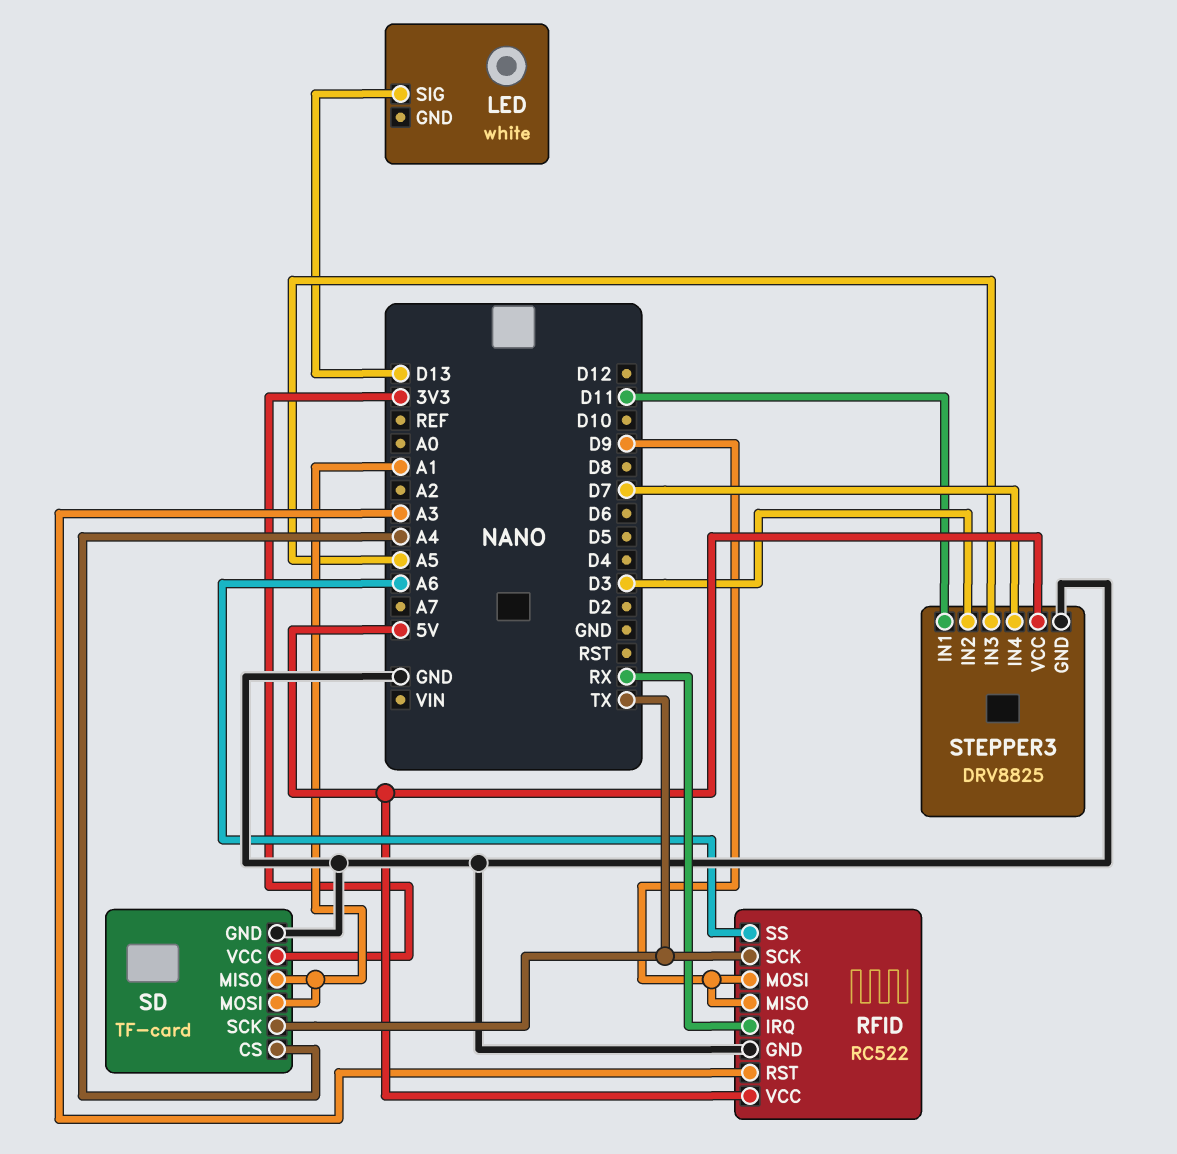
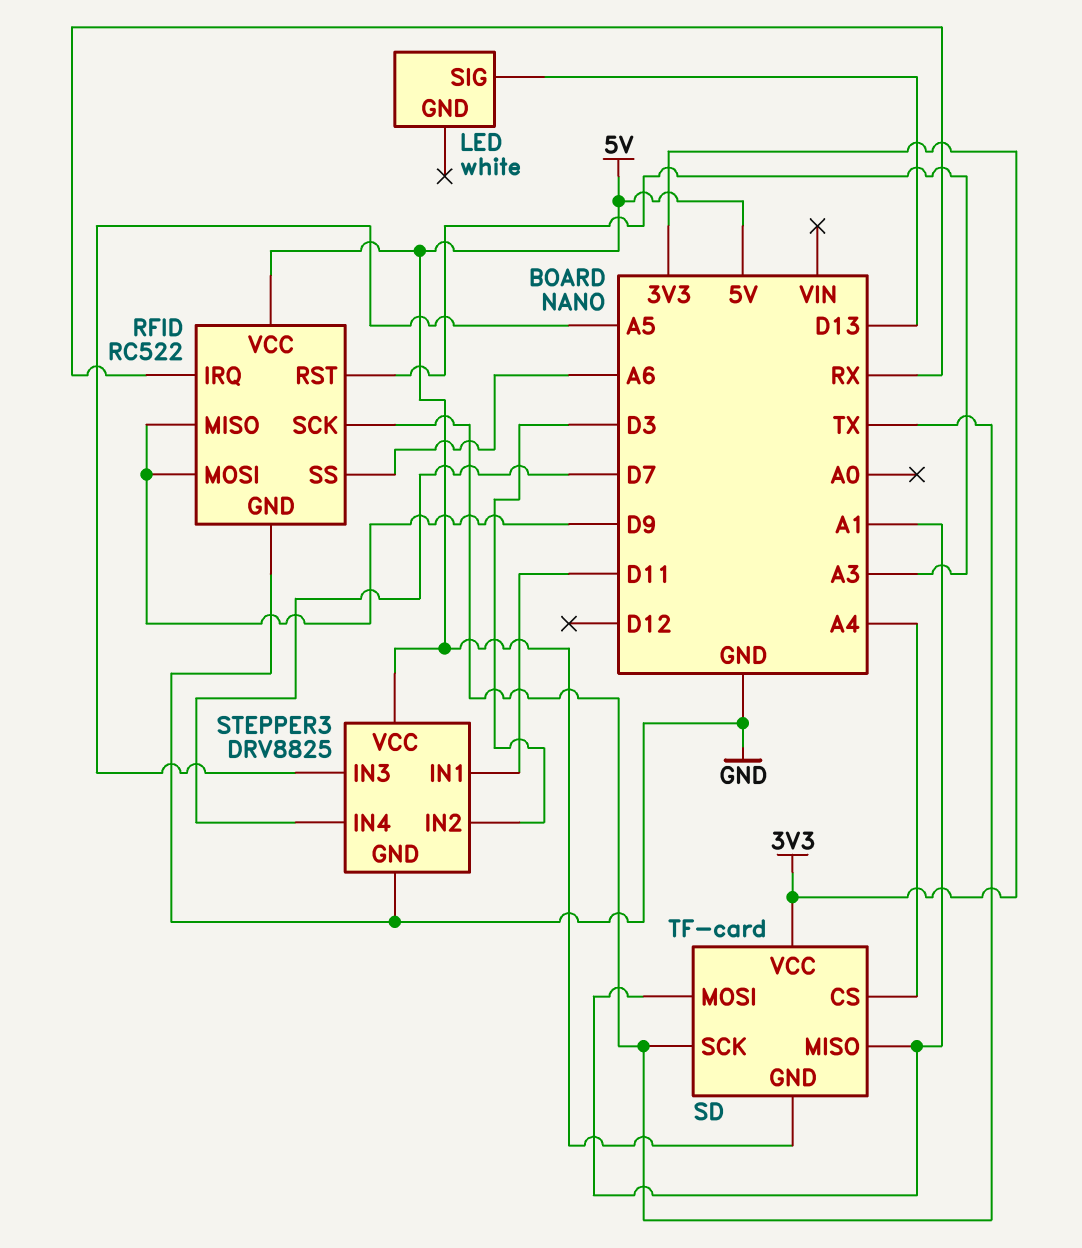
SD pin GND: GND -> 5V

